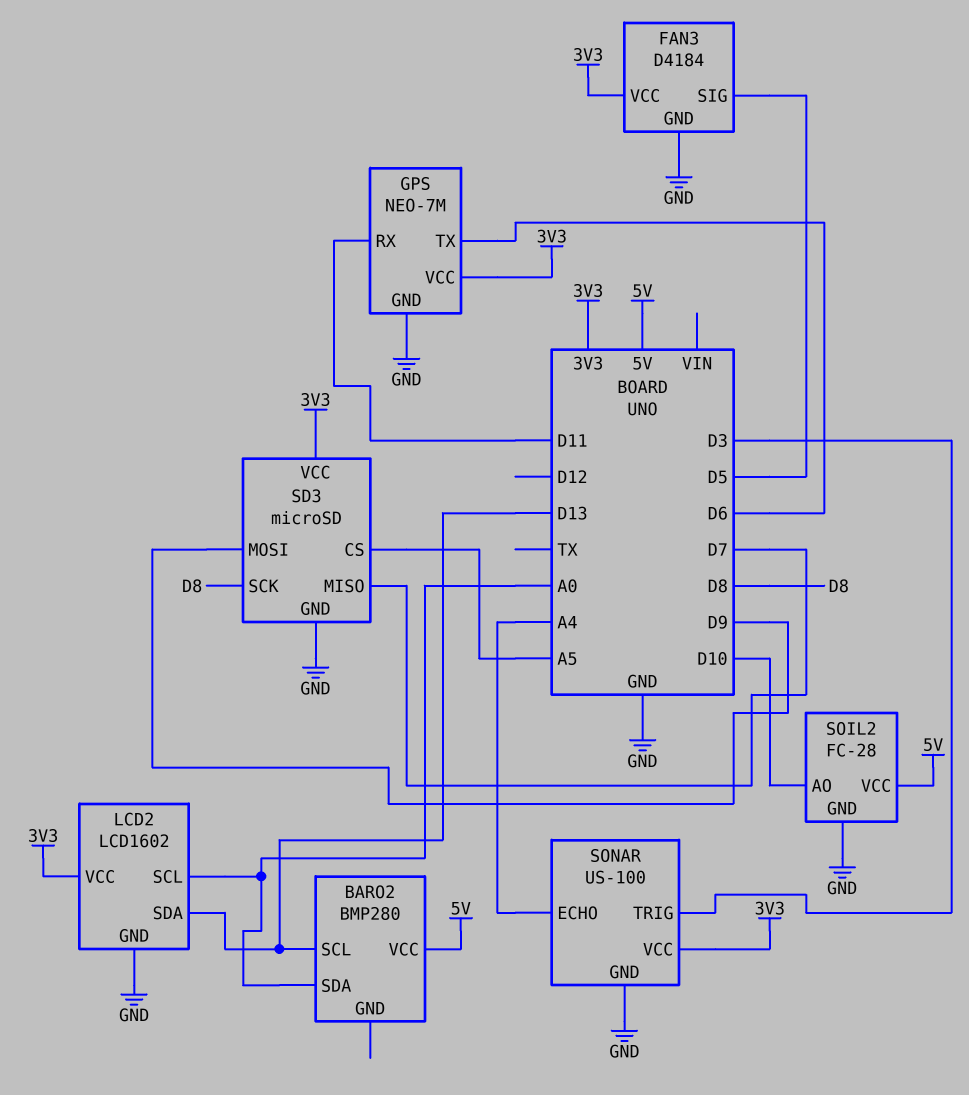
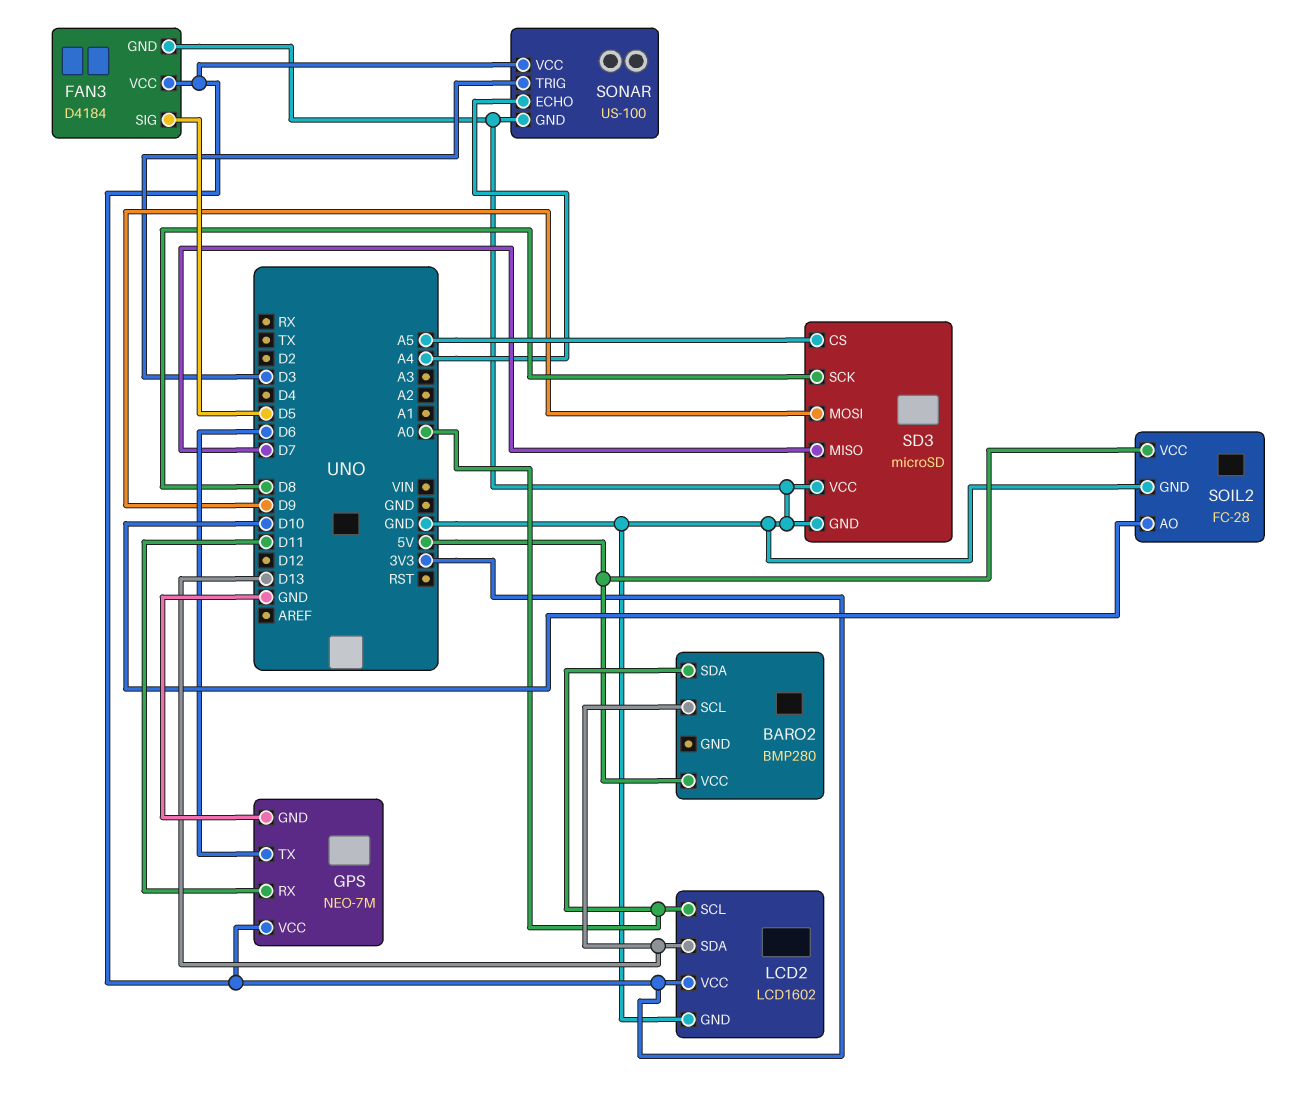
SD3 pin VCC: 3V3 -> GND

